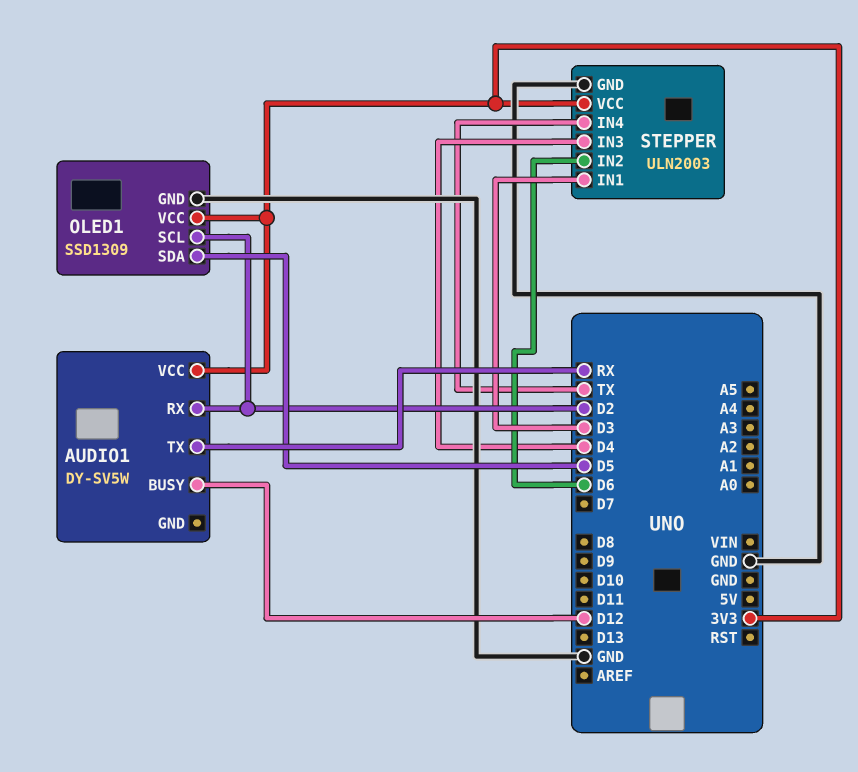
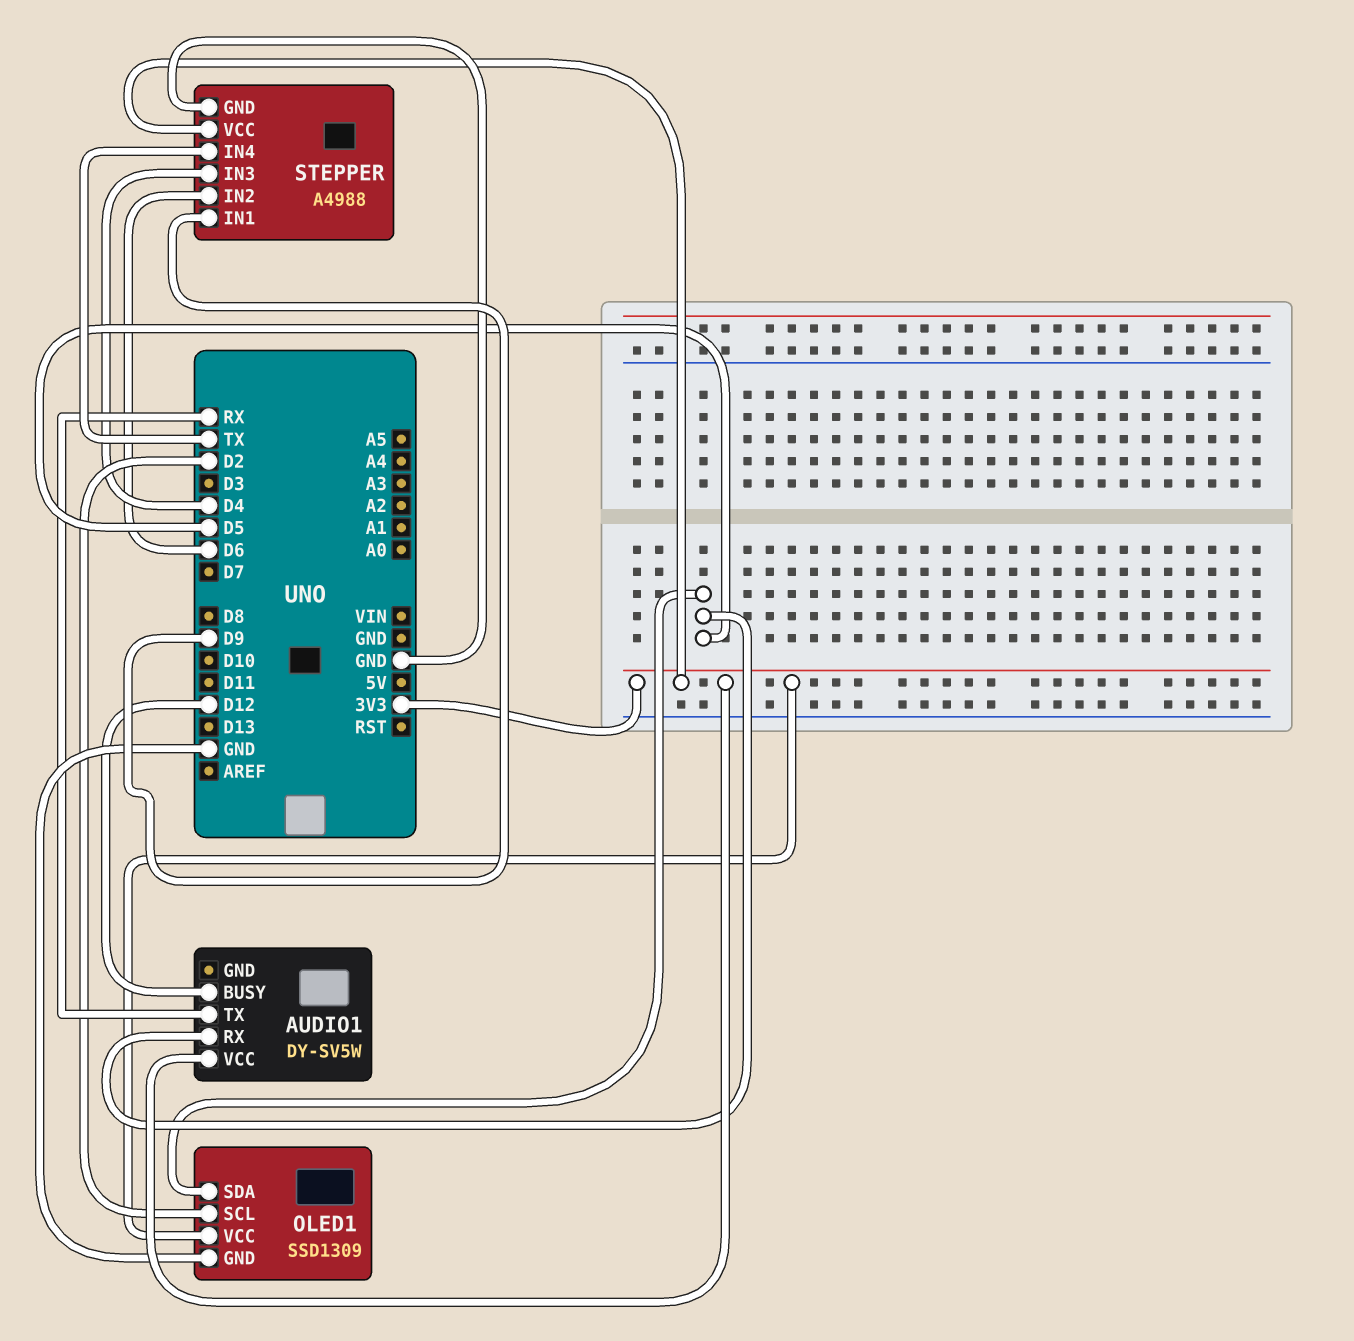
AUDIO1 pin RX: D2 -> D5
STEPPER: ULN2003 -> A4988
STEPPER pin IN1: D3 -> D9

